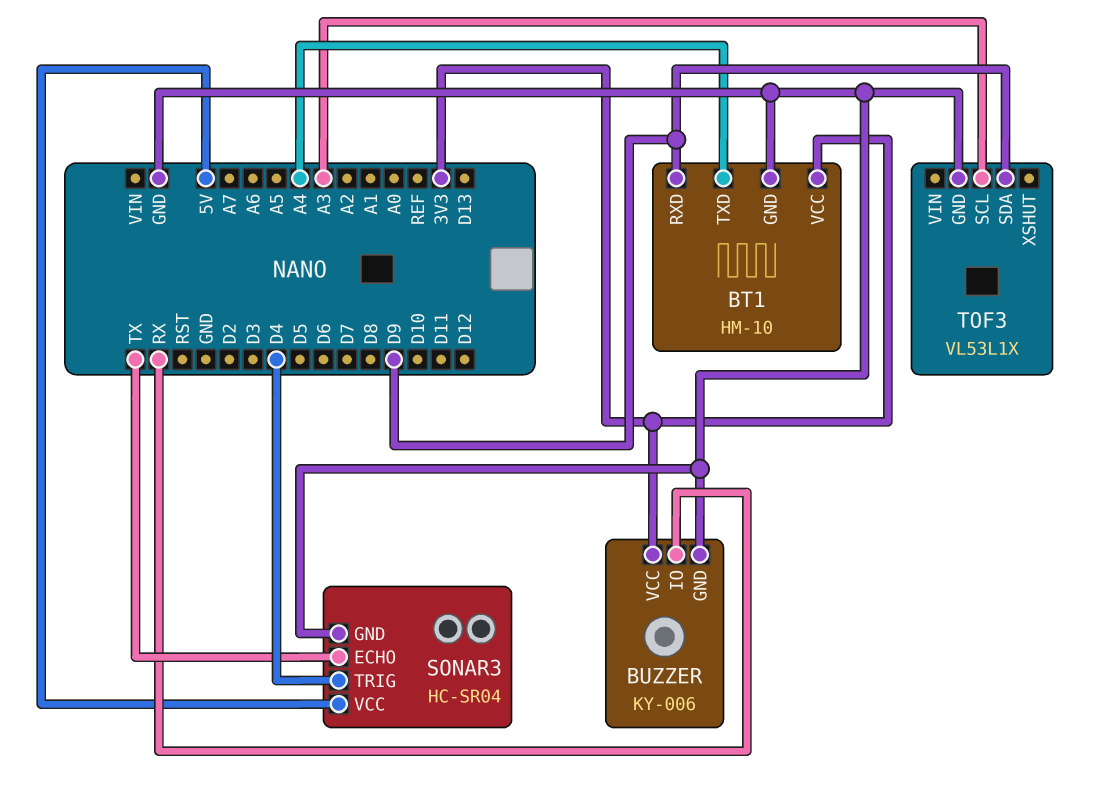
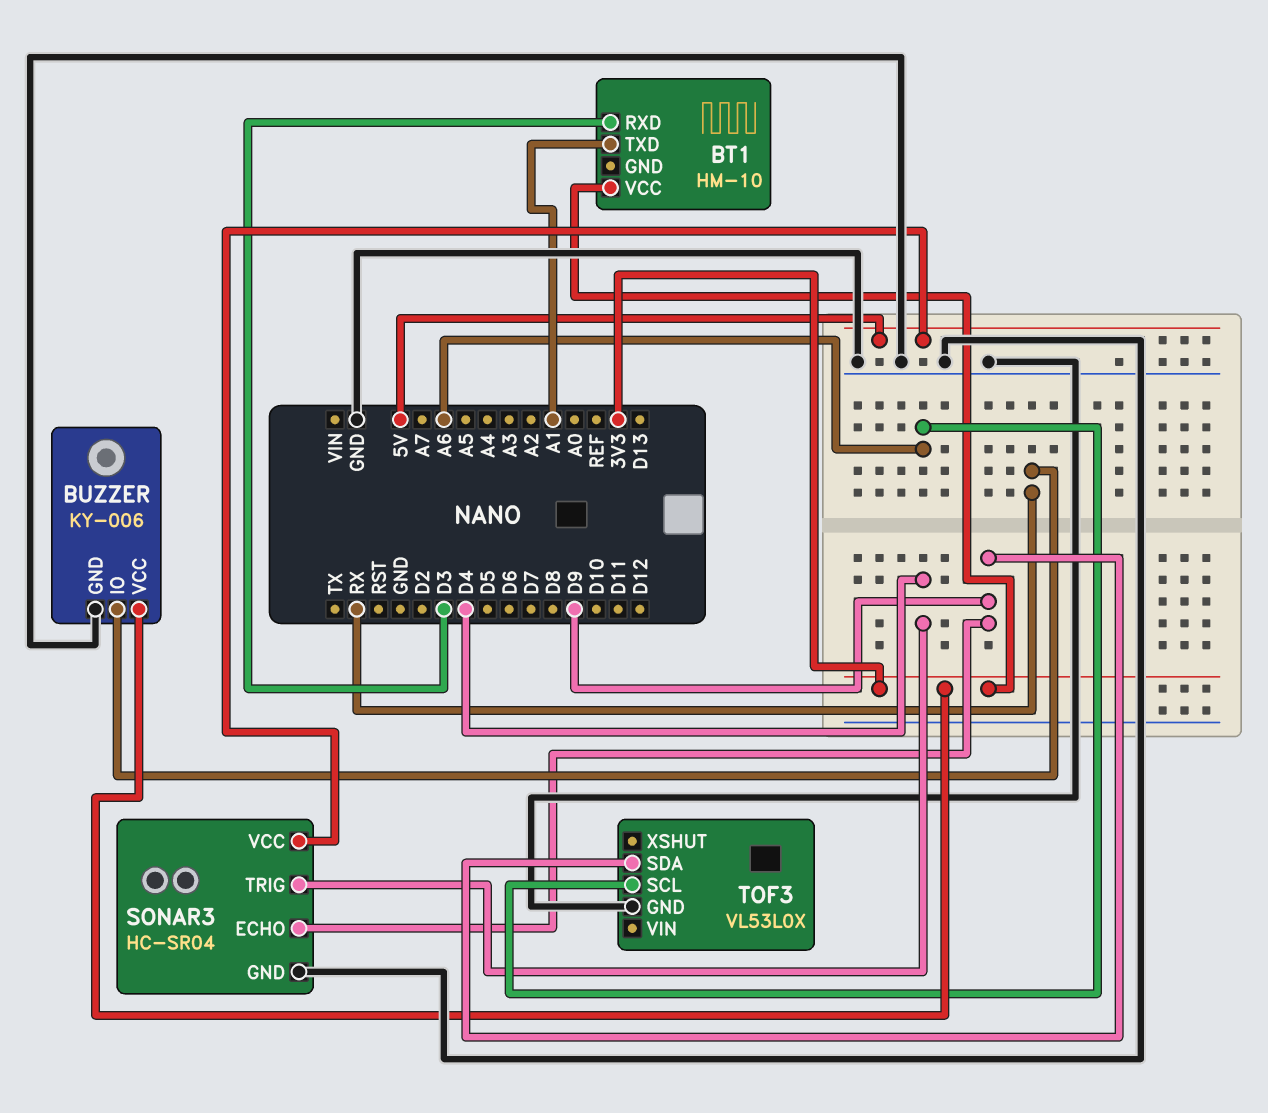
BT1 pin GND: GND -> none
BT1 pin RXD: D9 -> D3
BT1 pin TXD: A4 -> A1
SONAR3 pin ECHO: TX -> D9
TOF3: VL53L1X -> VL53L0X
TOF3 pin SCL: A3 -> A6

